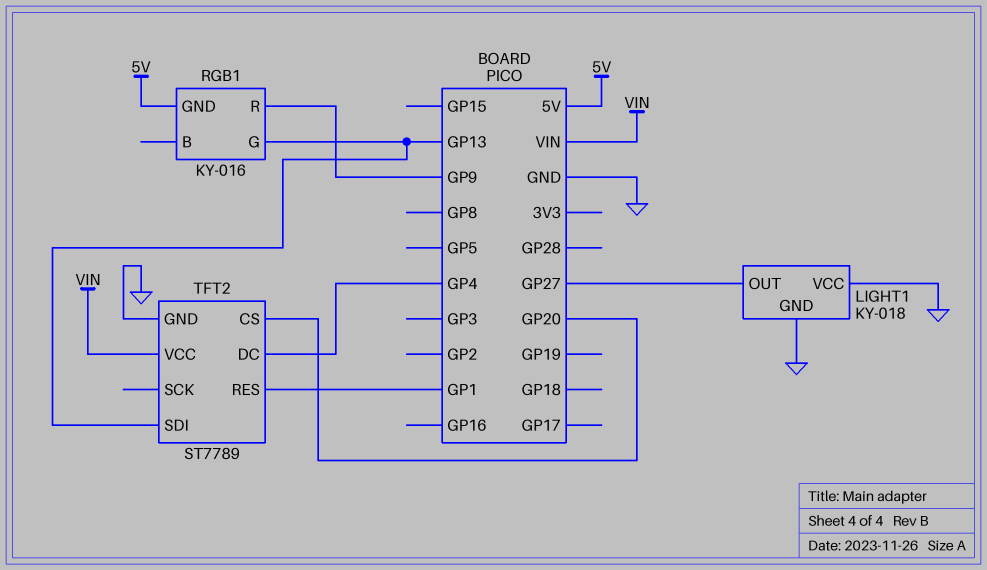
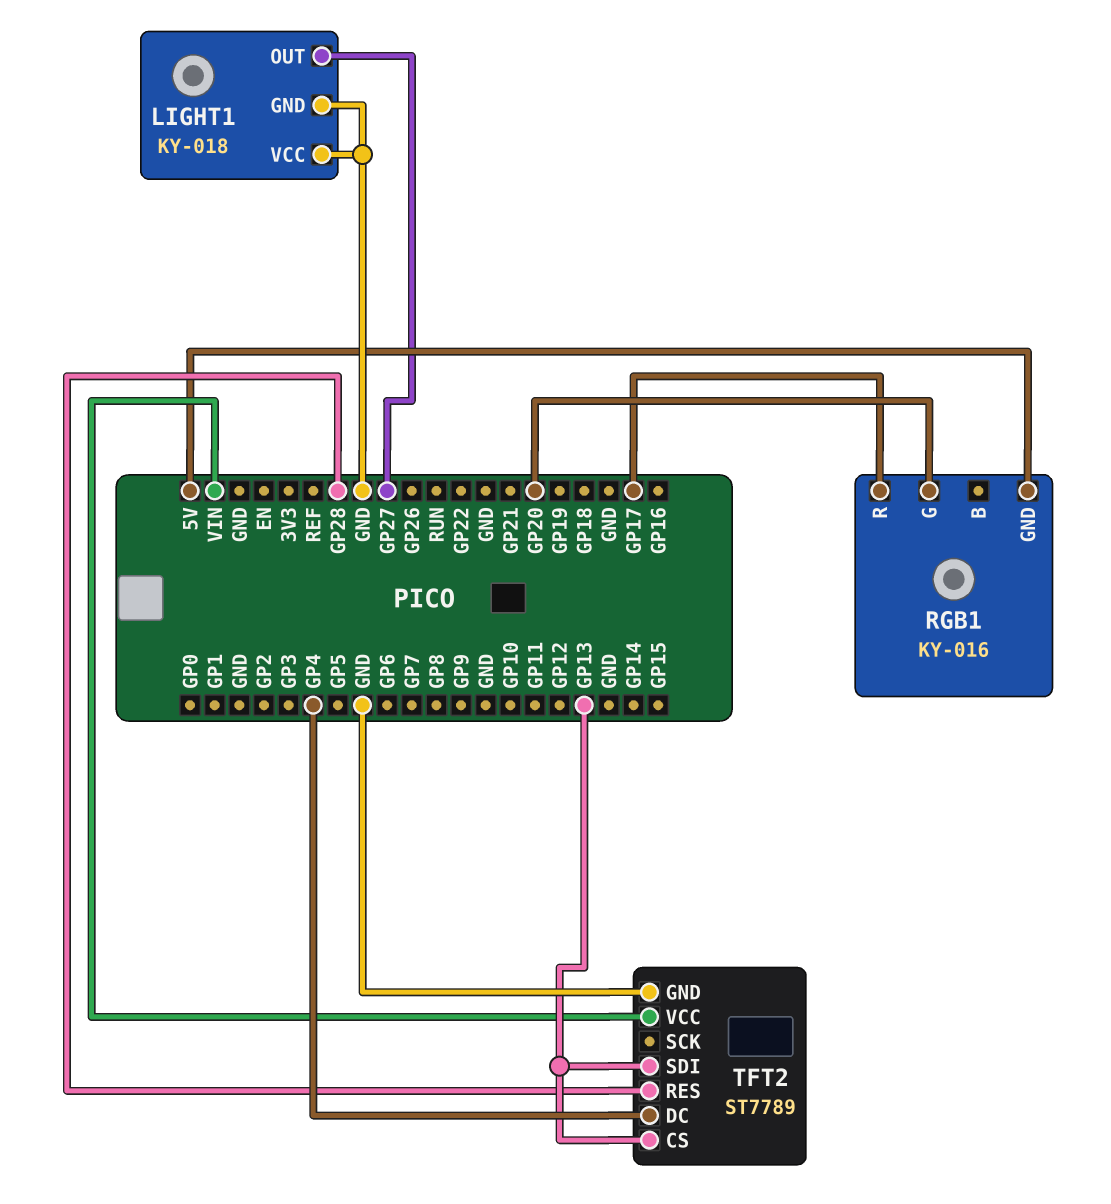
RGB1 pin G: GP13 -> GP20
RGB1 pin R: GP9 -> GP17
TFT2 pin CS: GP20 -> GP13
TFT2 pin RES: GP1 -> GP28

